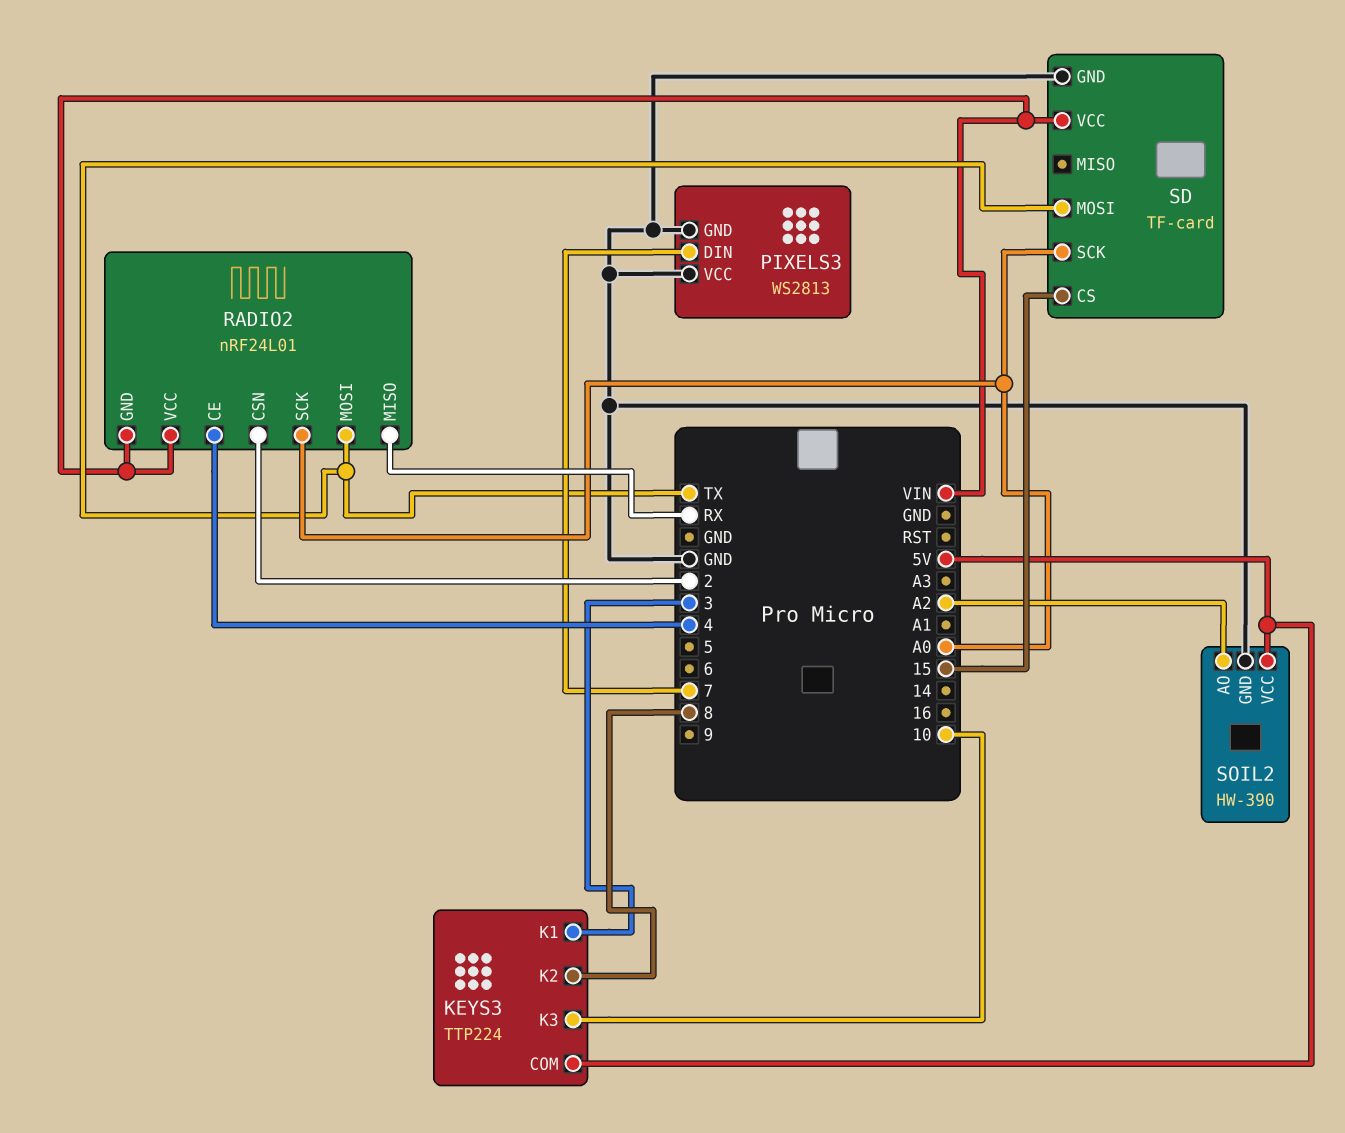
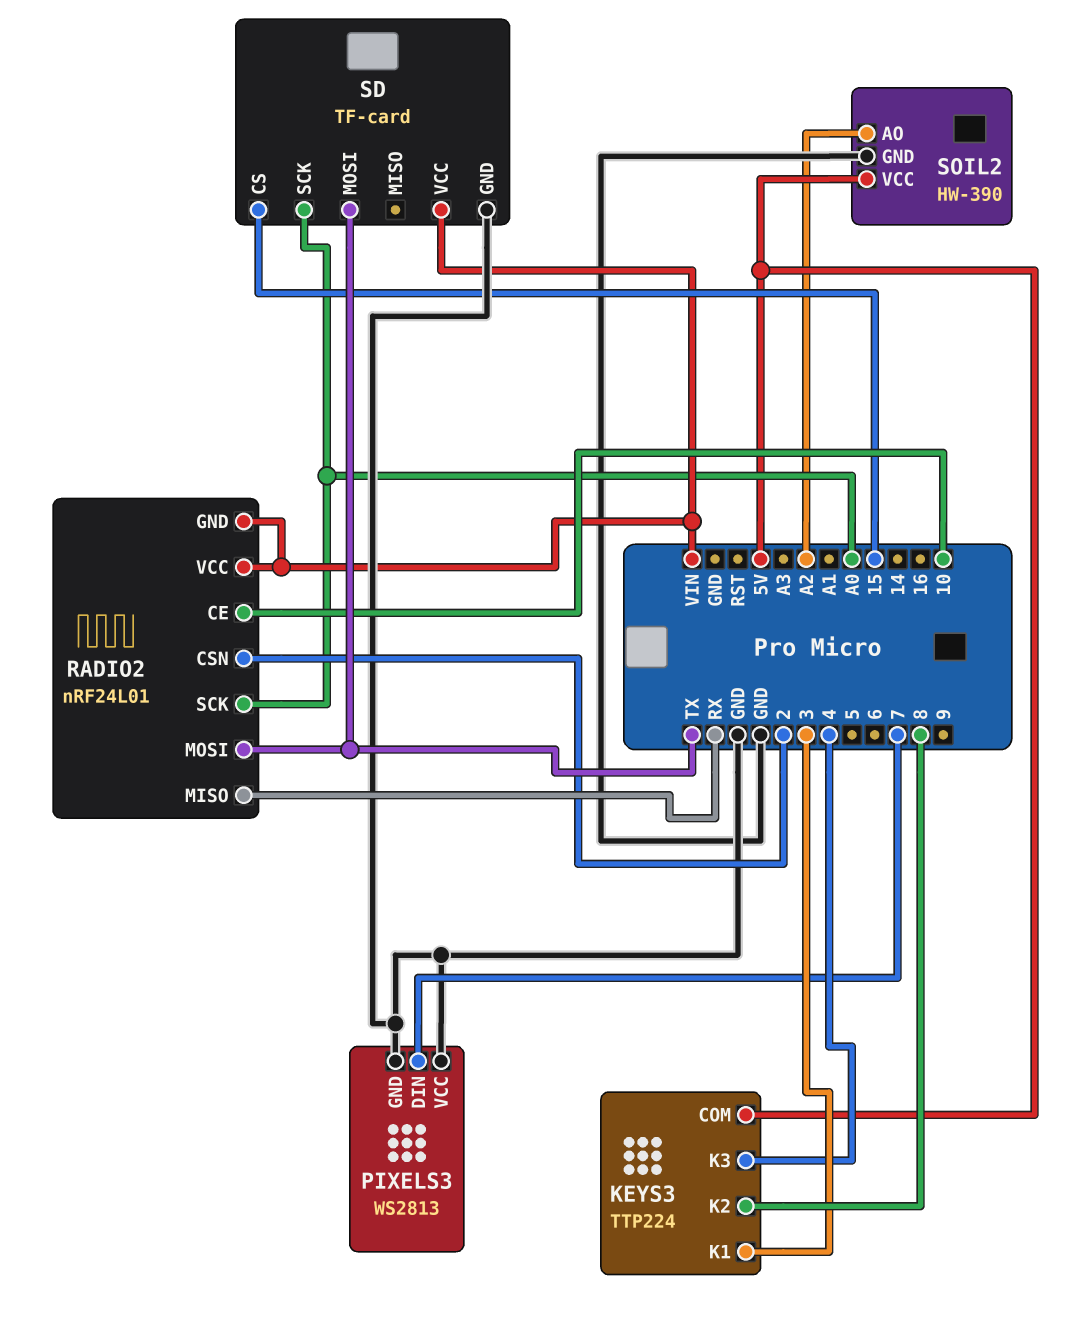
KEYS3 pin K3: 10 -> 4
RADIO2 pin CE: 4 -> 10

